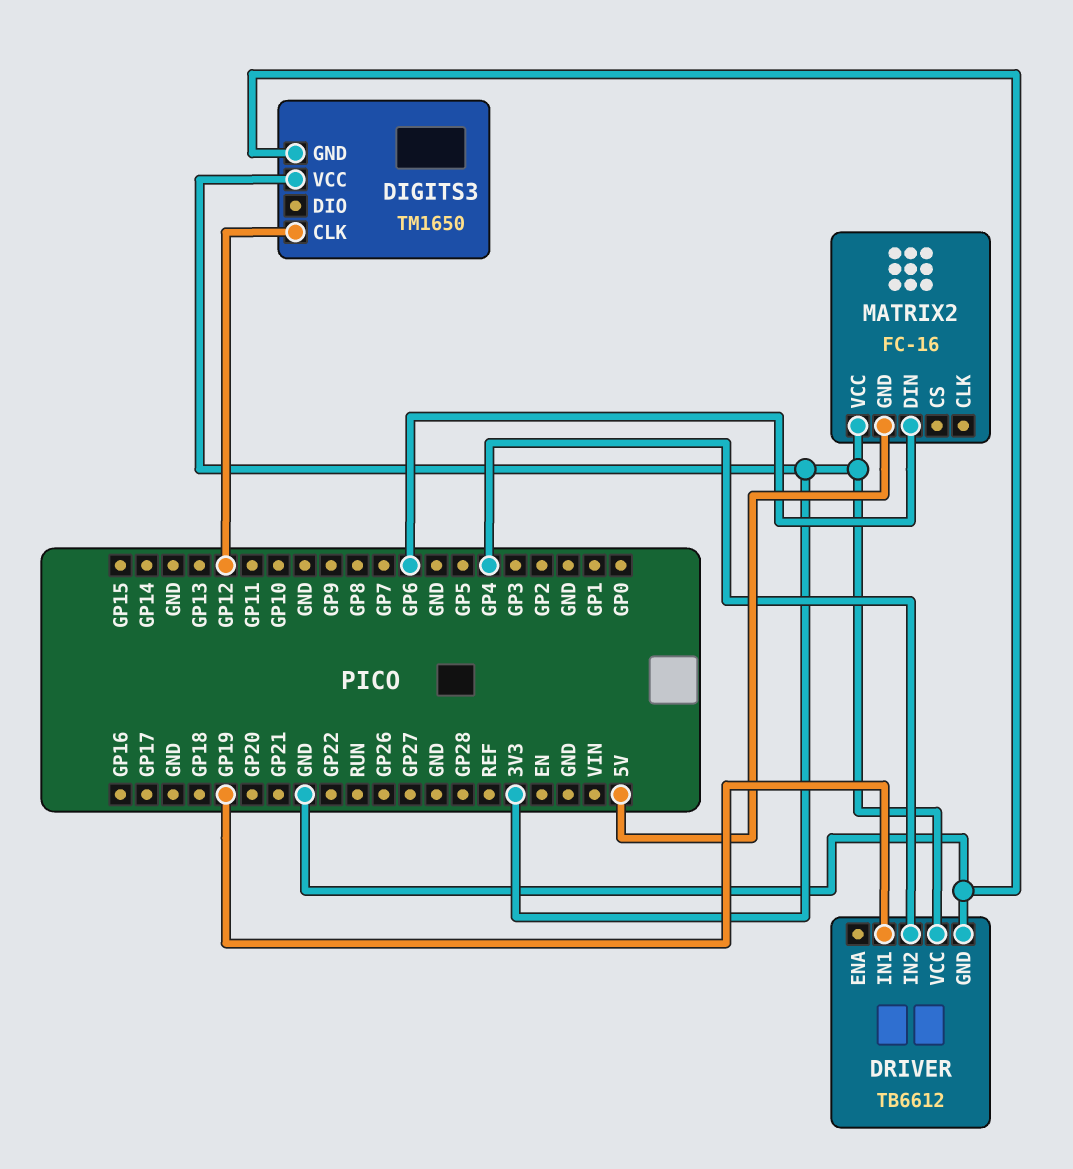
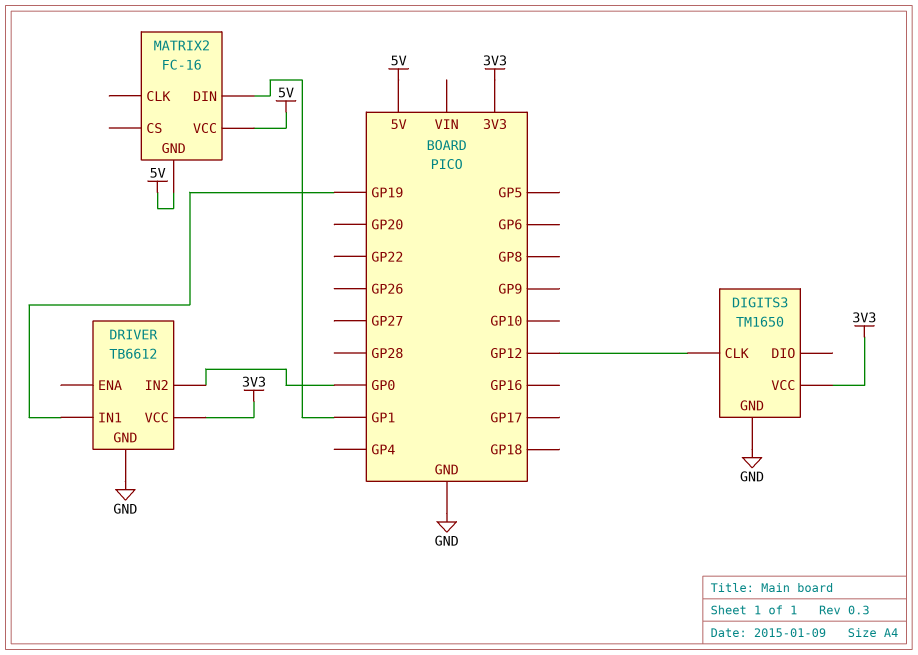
DRIVER pin IN2: GP4 -> GP0
MATRIX2 pin DIN: GP6 -> GP1
MATRIX2 pin VCC: 3V3 -> 5V

